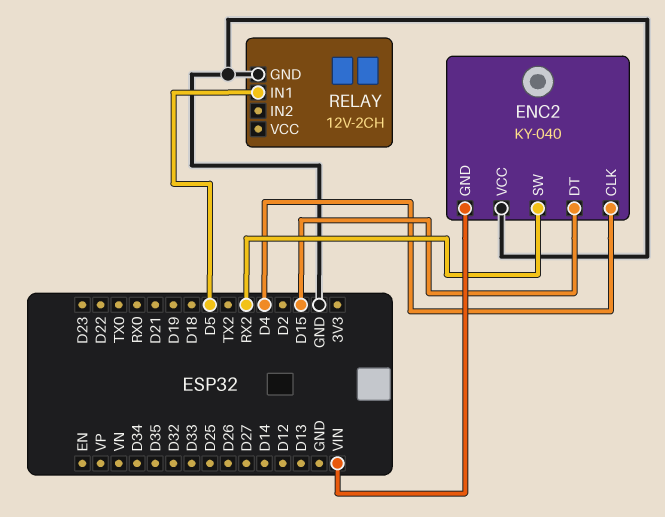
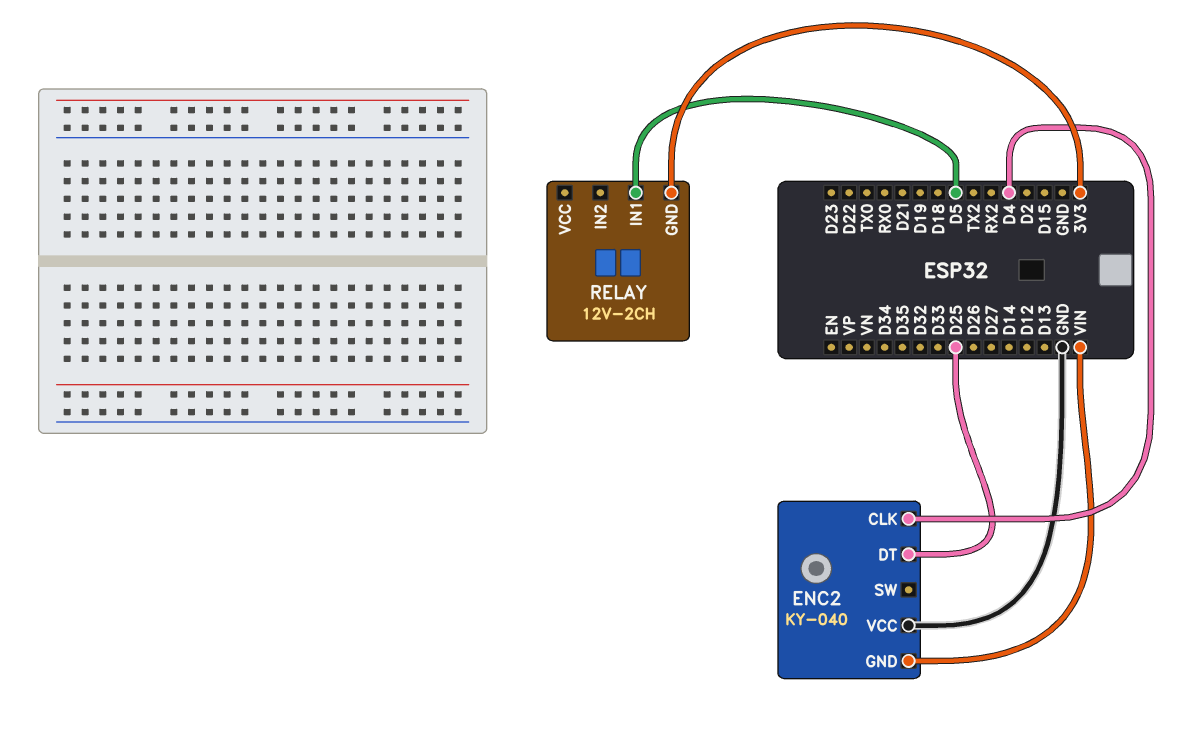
ENC2 pin DT: D15 -> D25
ENC2 pin SW: RX2 -> none
RELAY pin GND: GND -> 3V3

